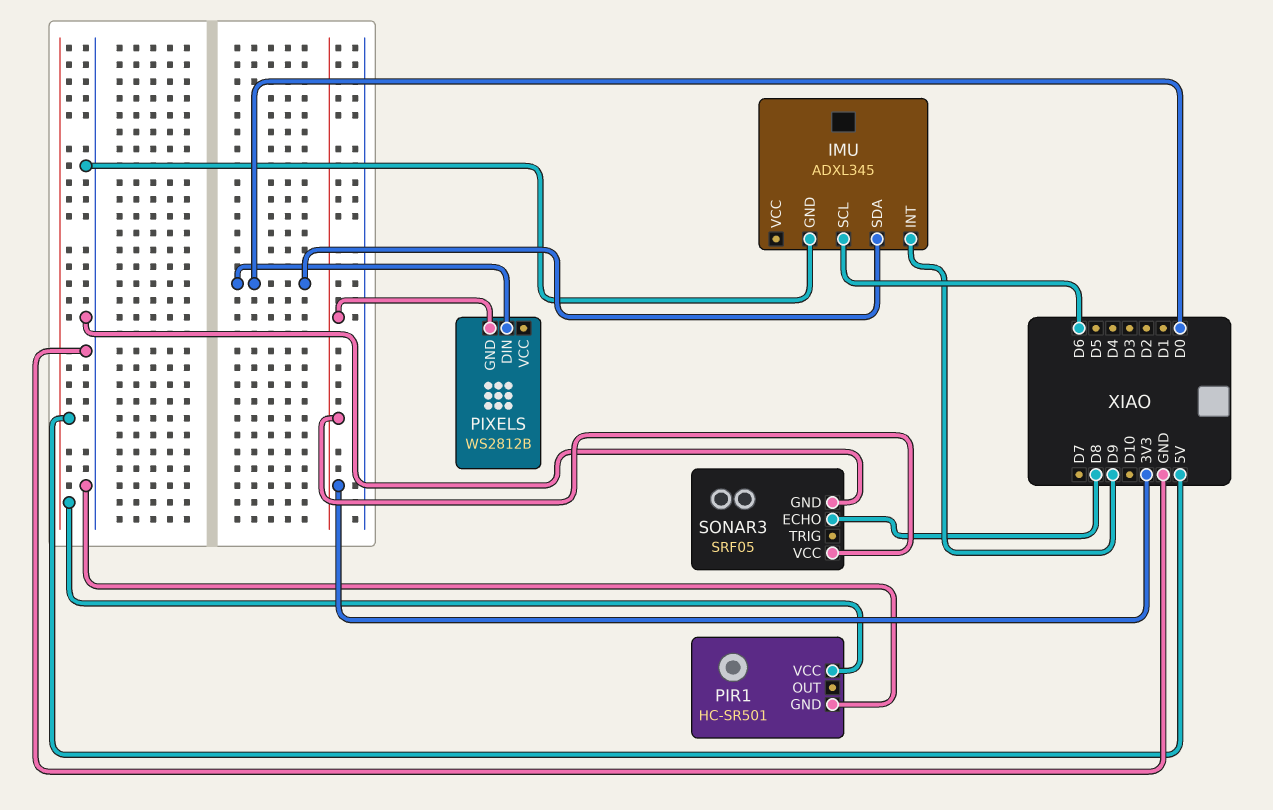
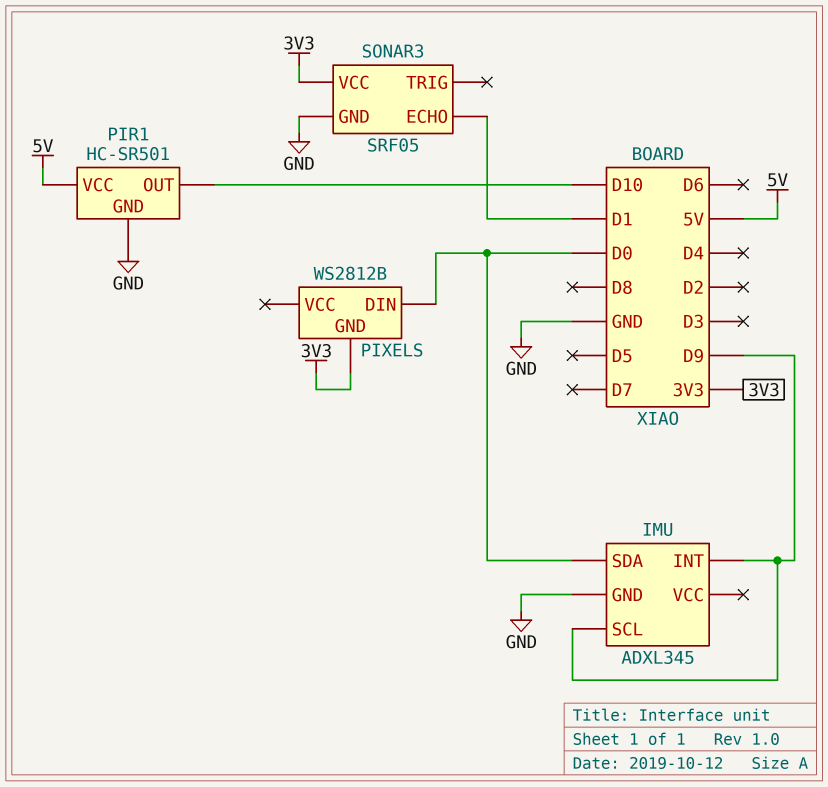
IMU pin SCL: D6 -> D9
PIR1 pin OUT: none -> D10
SONAR3 pin ECHO: D8 -> D1

